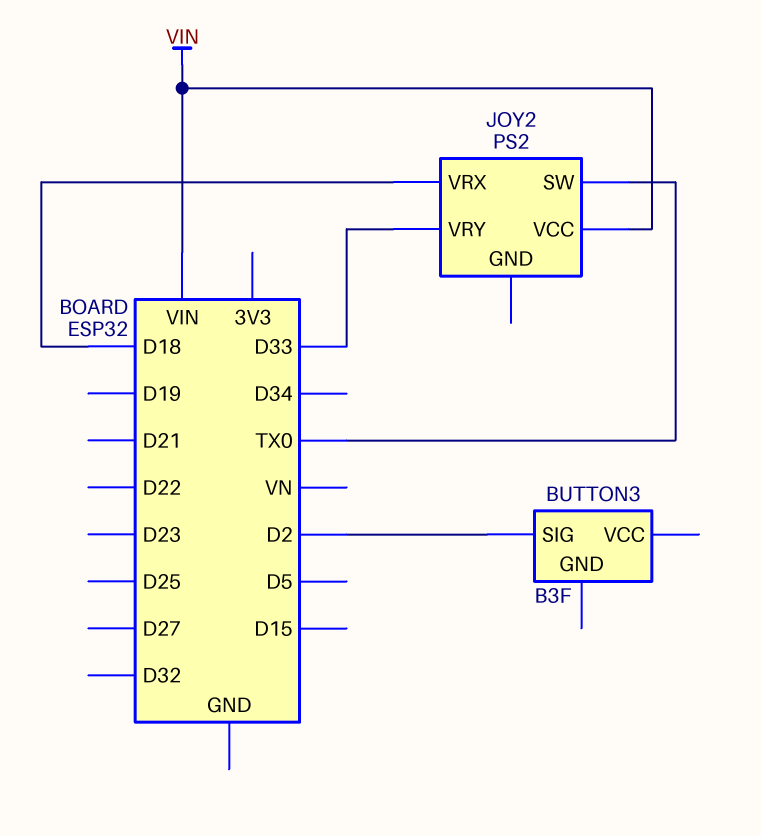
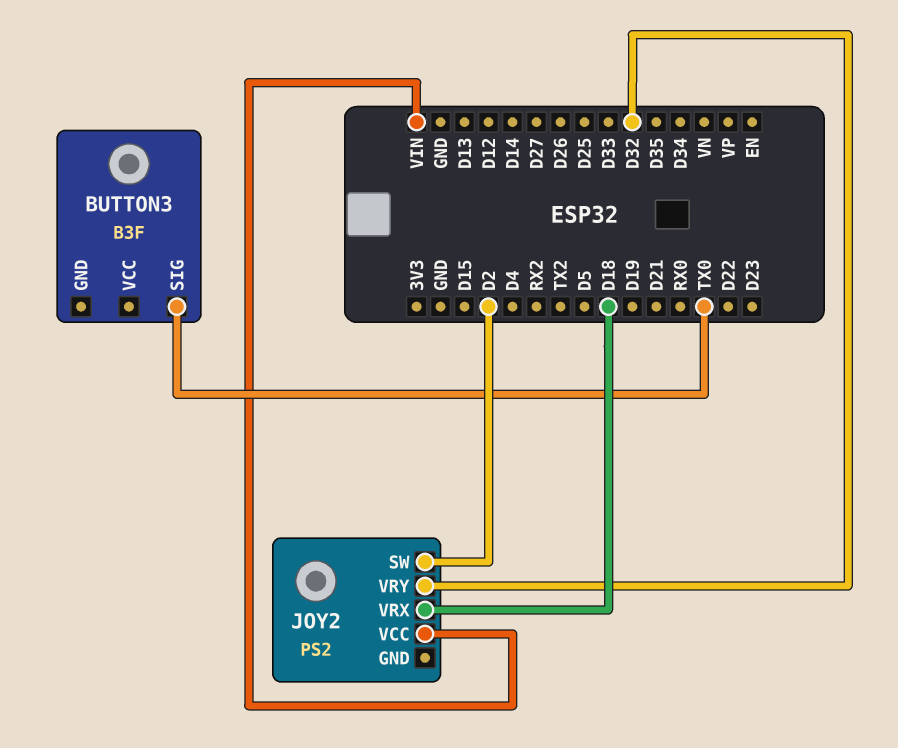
BUTTON3 pin SIG: D2 -> TX0
JOY2 pin SW: TX0 -> D2
JOY2 pin VRY: D33 -> D32

